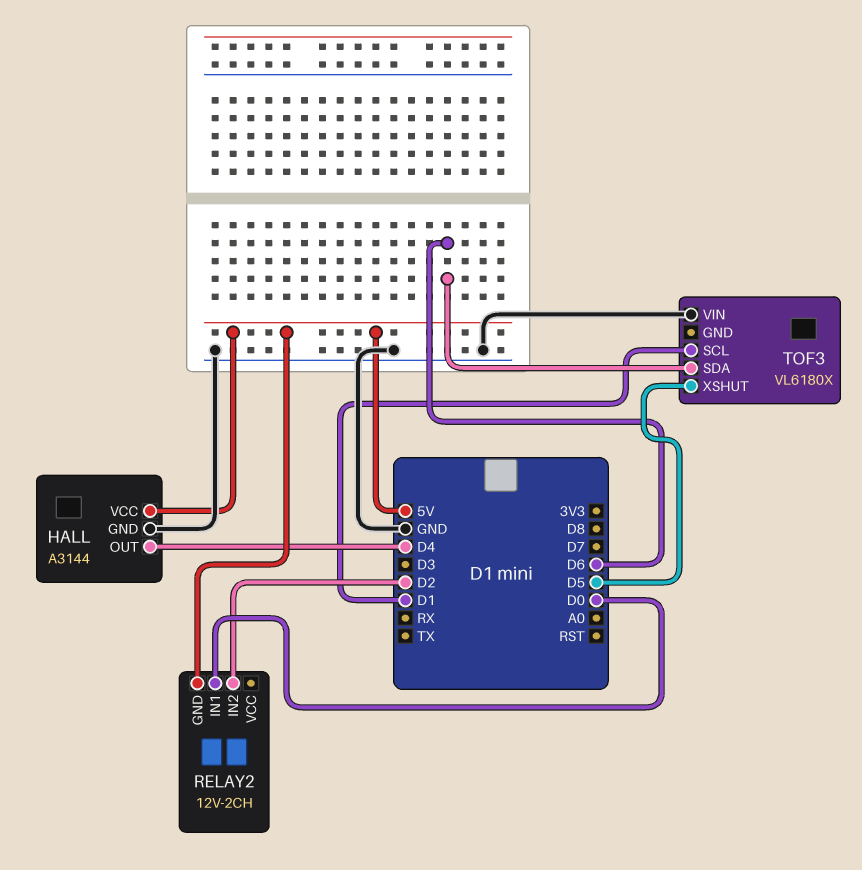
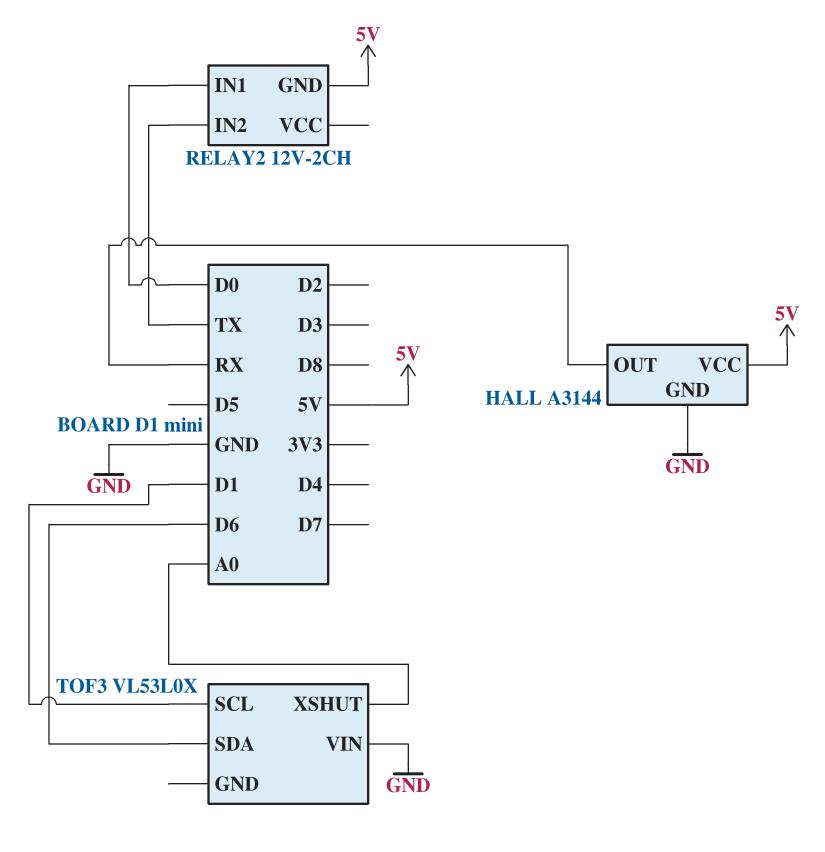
HALL pin OUT: D4 -> RX
RELAY2 pin IN2: D2 -> TX
TOF3: VL6180X -> VL53L0X
TOF3 pin XSHUT: D5 -> A0

